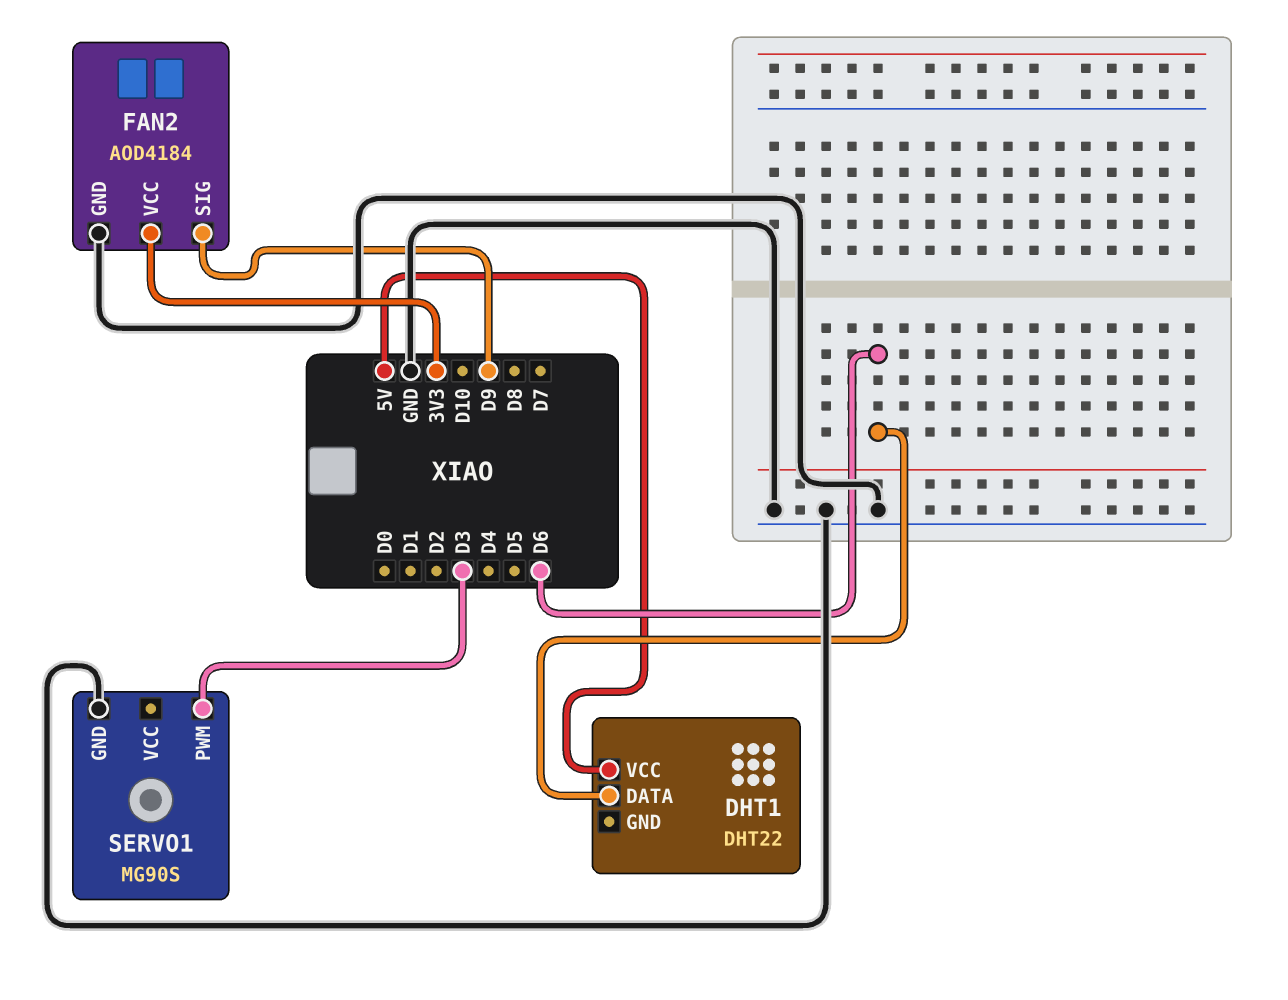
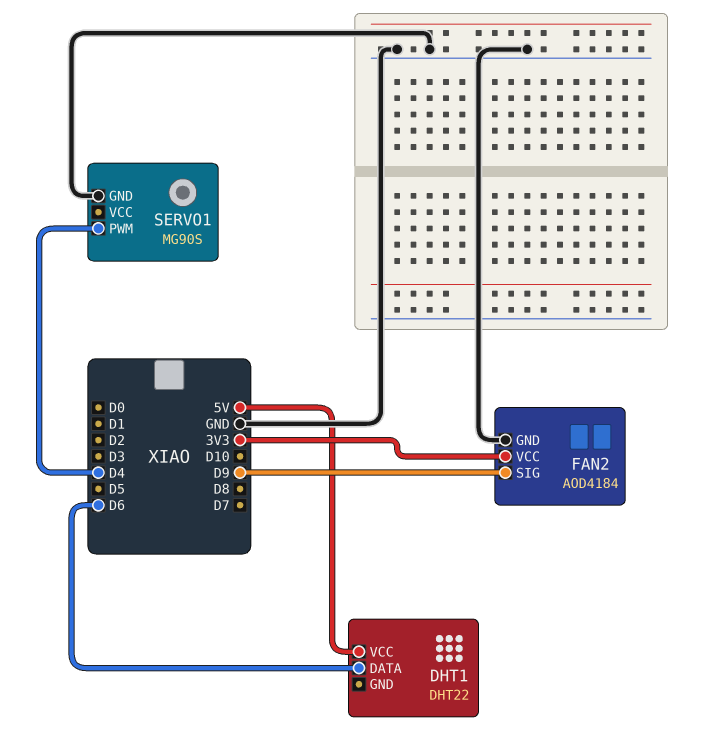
SERVO1 pin PWM: D3 -> D4

